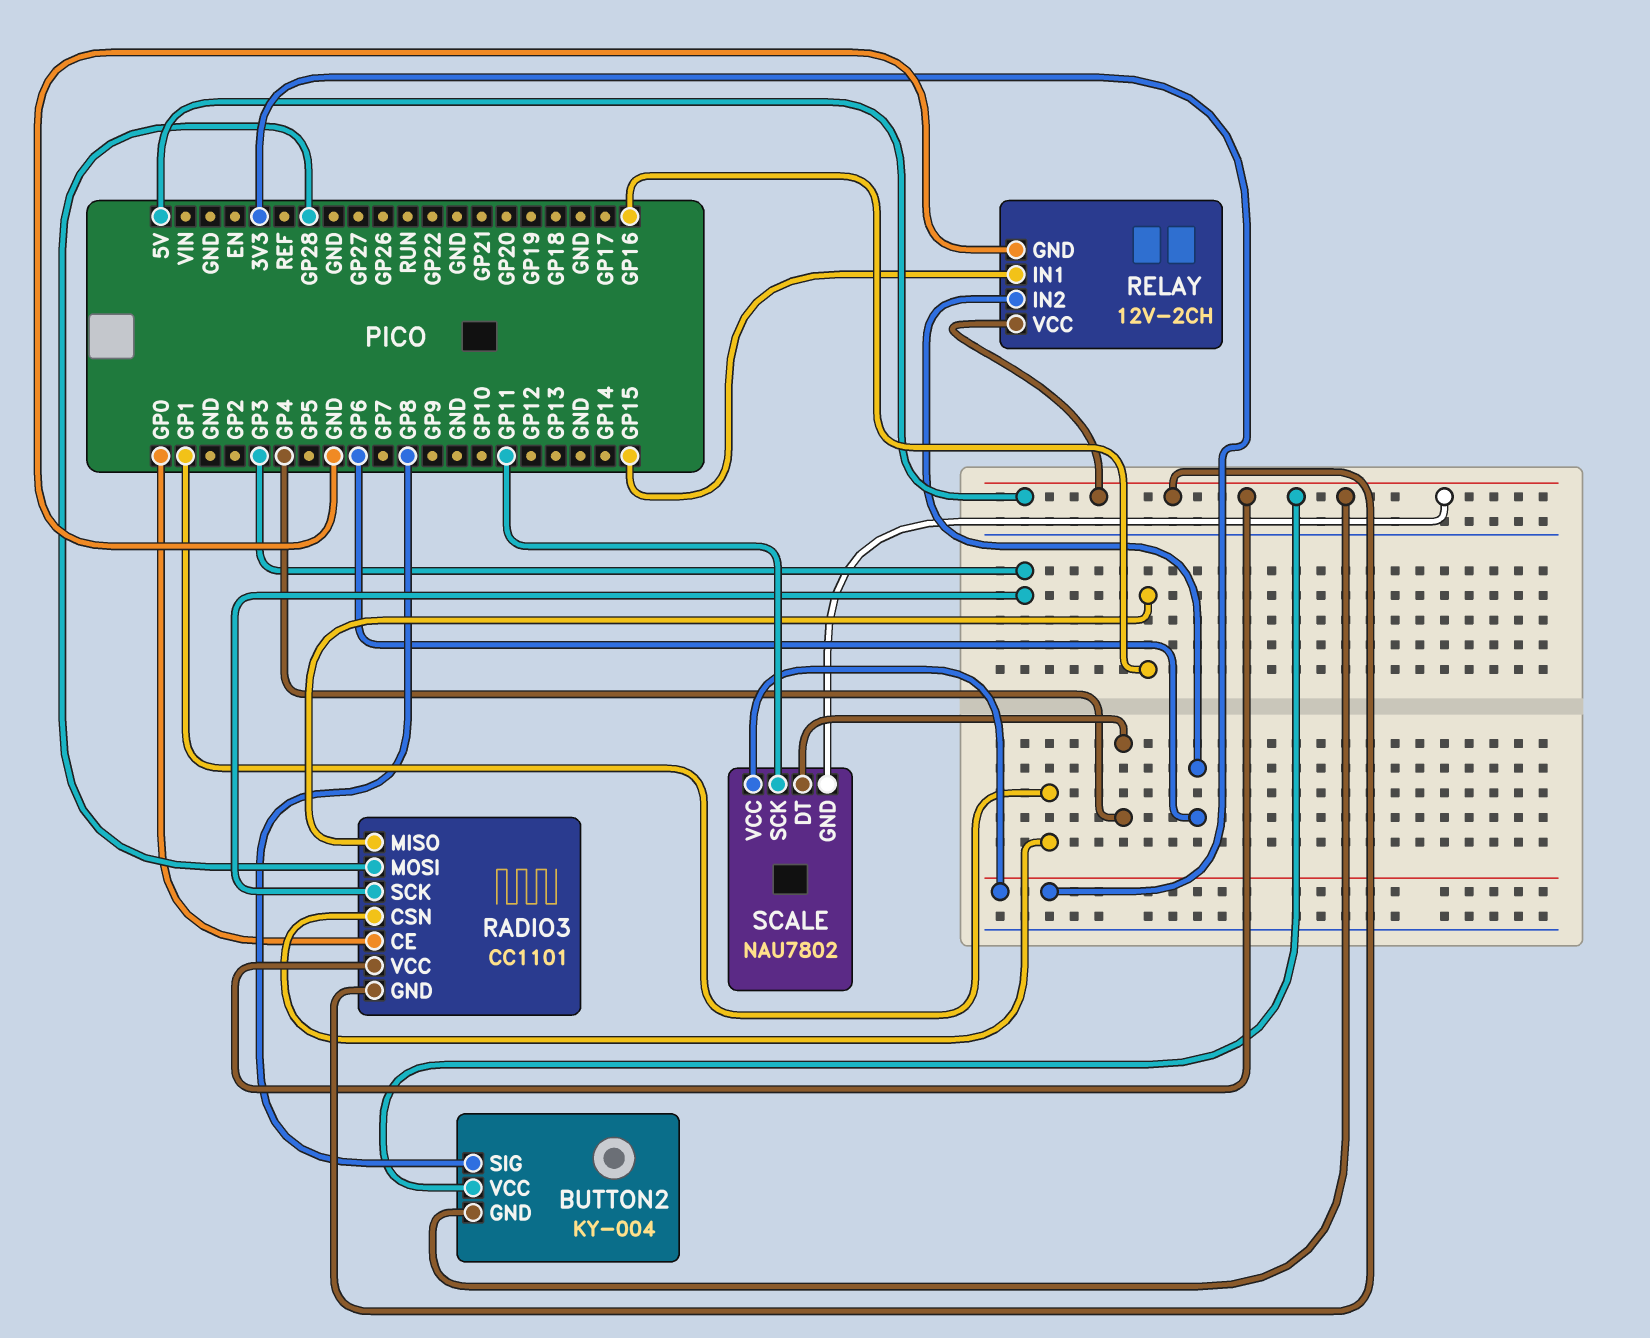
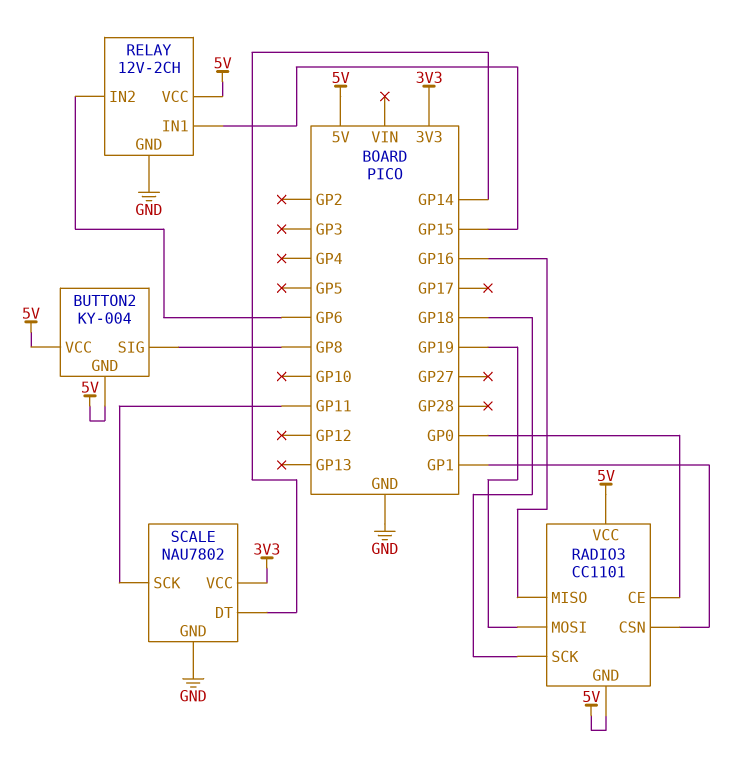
RADIO3 pin MOSI: GP28 -> GP19
RADIO3 pin SCK: GP3 -> GP18
SCALE pin DT: GP4 -> GP14
SCALE pin GND: 5V -> GND

